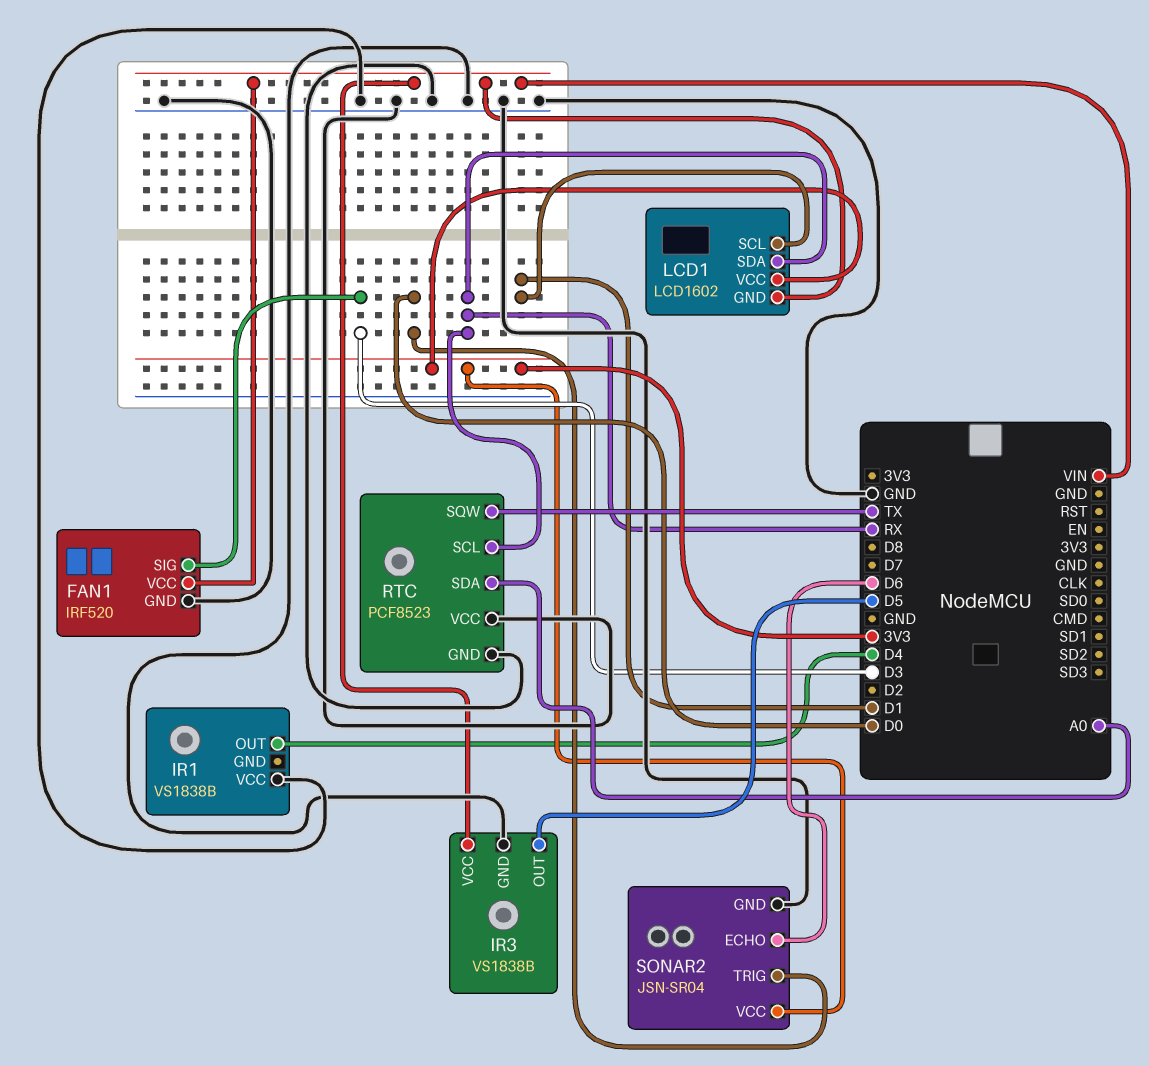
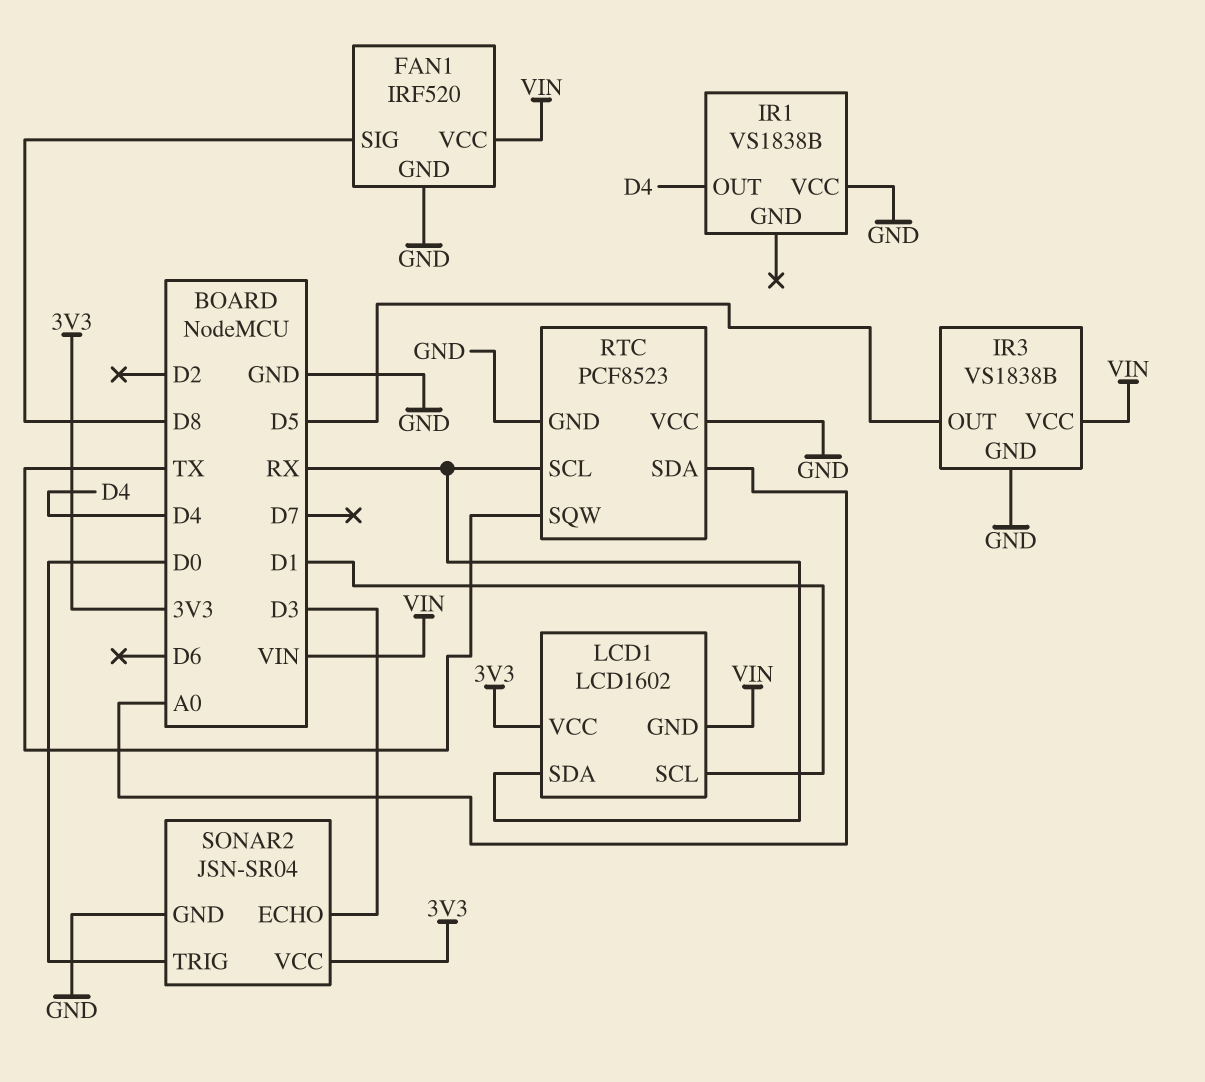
FAN1 pin SIG: D3 -> D8
SONAR2 pin ECHO: D6 -> D3

